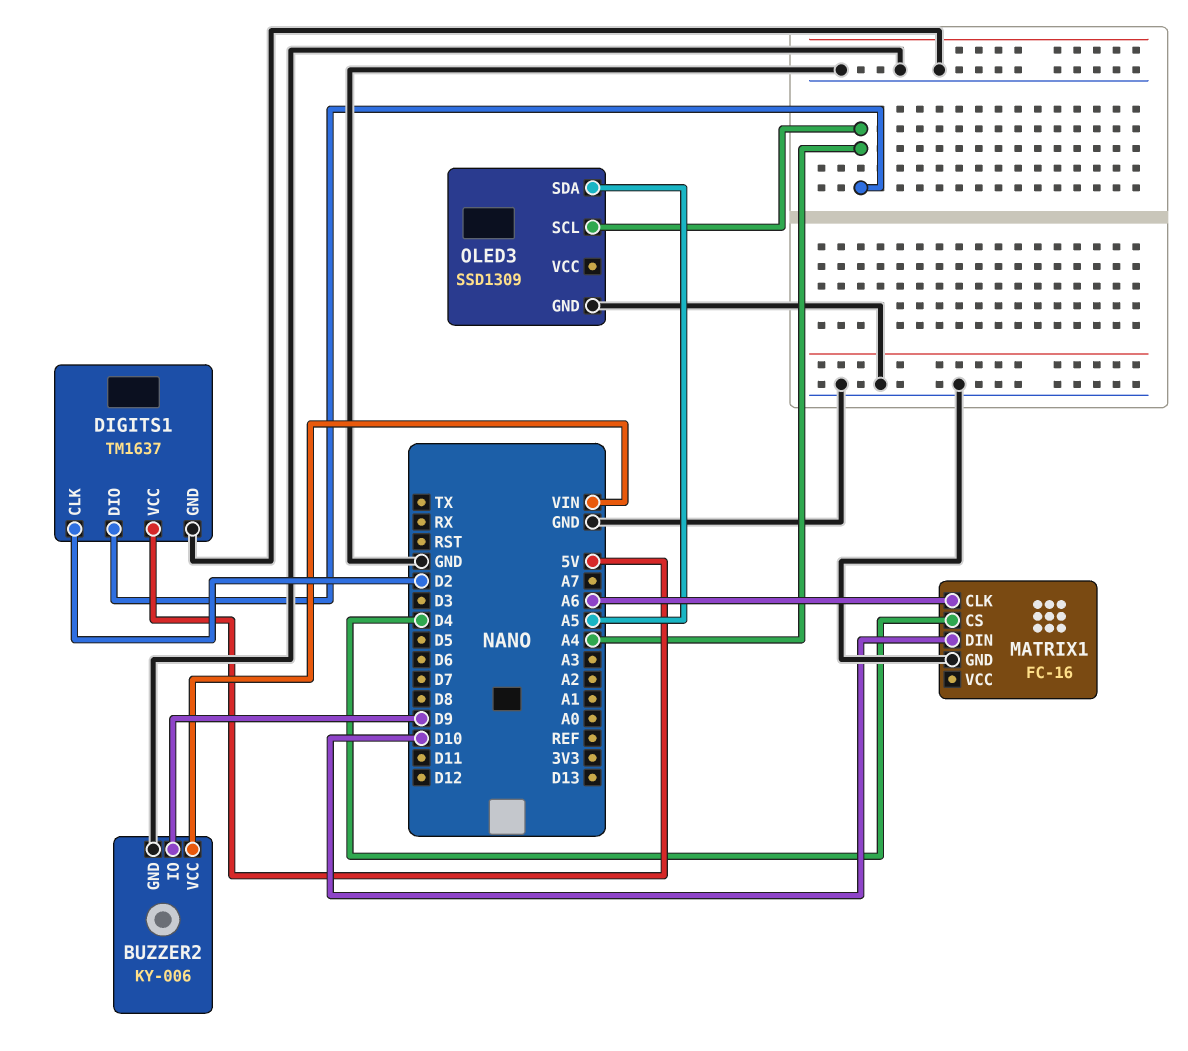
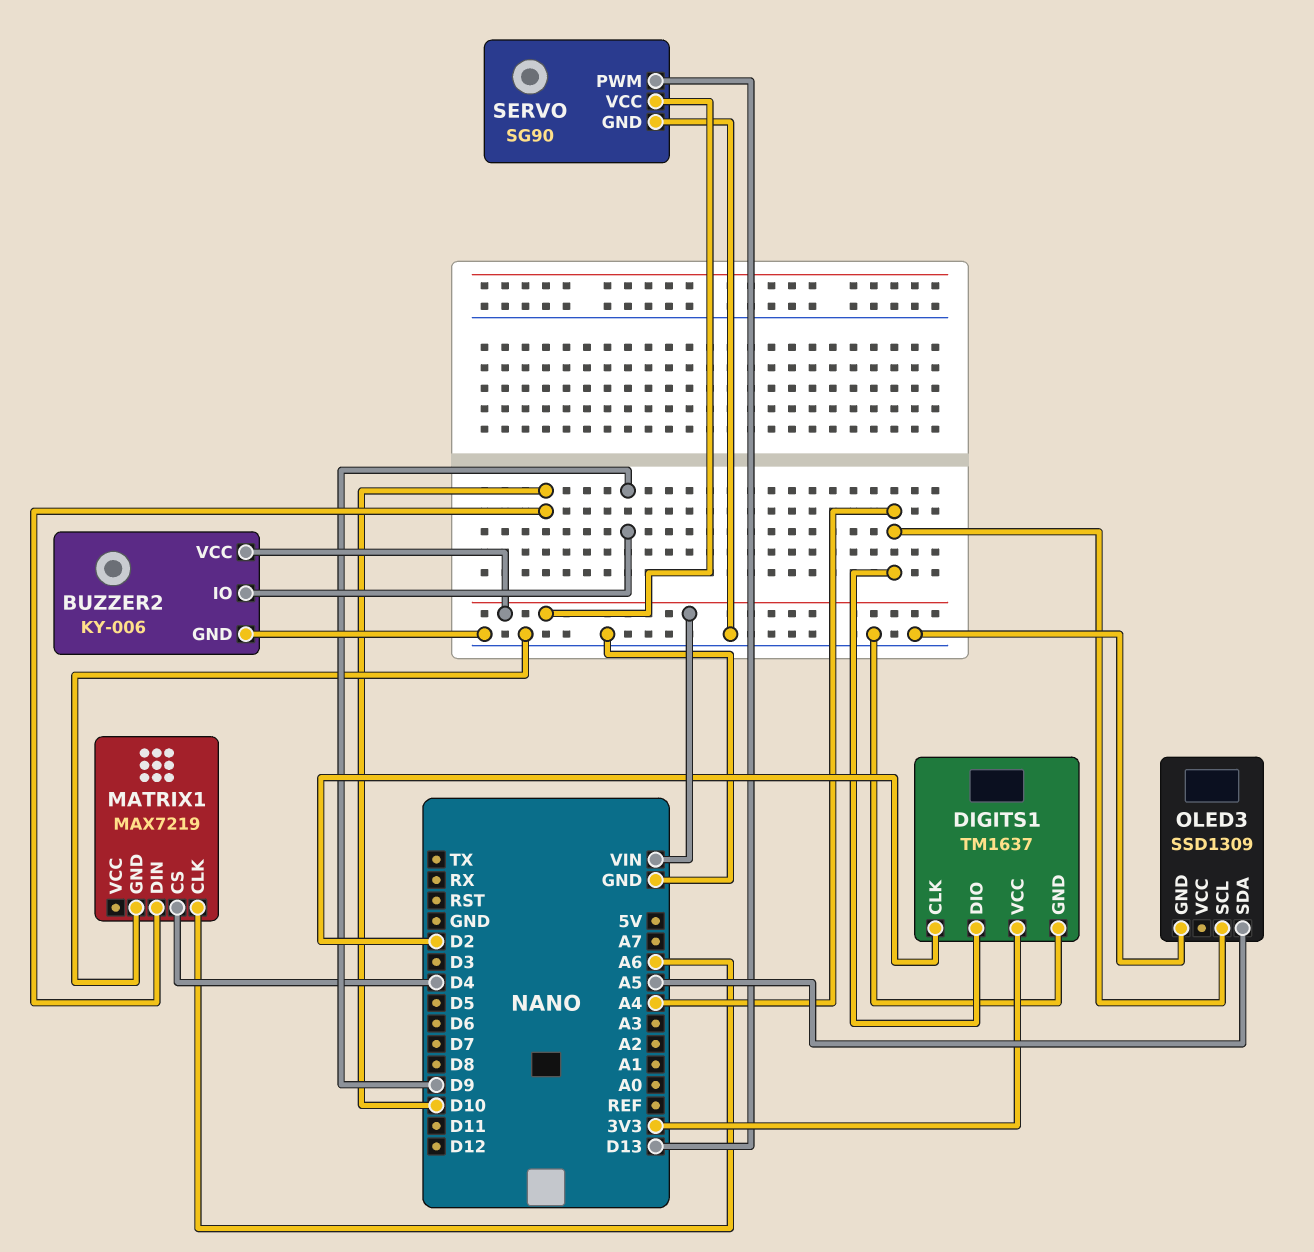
DIGITS1 pin VCC: 5V -> 3V3
MATRIX1: FC-16 -> MAX7219
SERVO: none -> SG90
SERVO pin GND: none -> GND
SERVO pin PWM: none -> D13
SERVO pin VCC: none -> VIN

